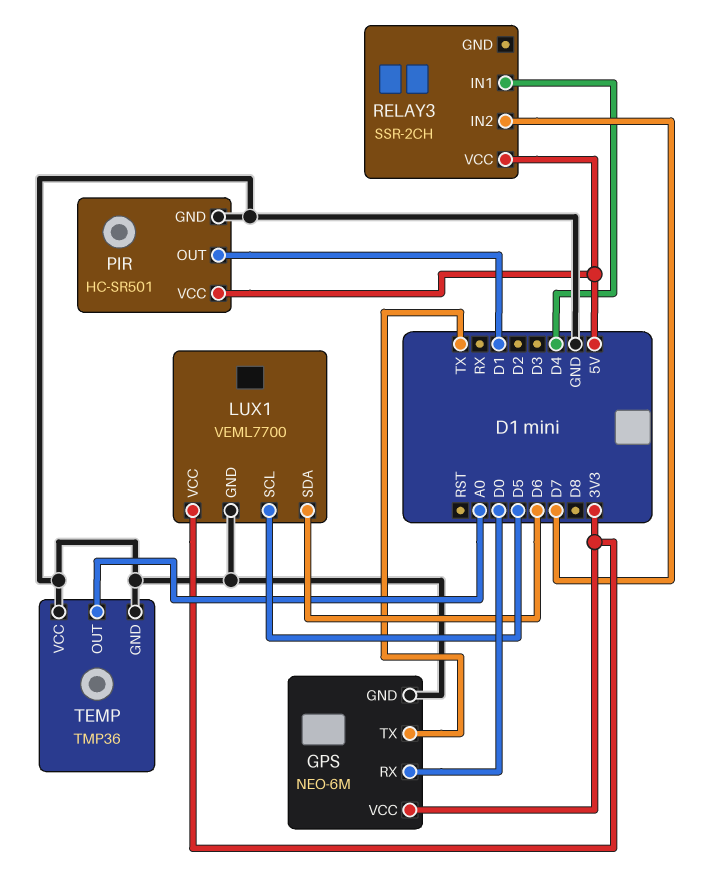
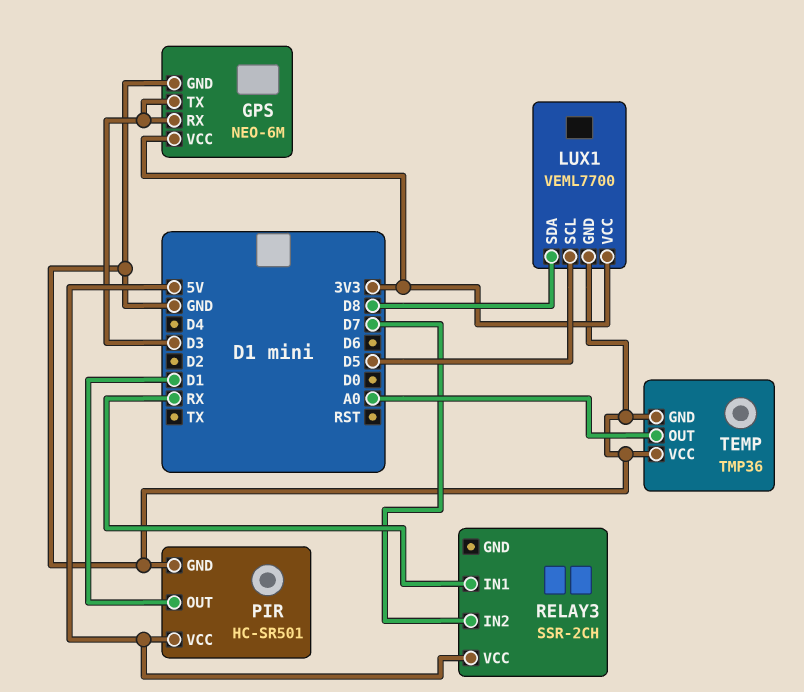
GPS pin RX: D0 -> D3
GPS pin TX: TX -> D3
LUX1 pin SDA: D6 -> D8
RELAY3 pin IN1: D4 -> RX

